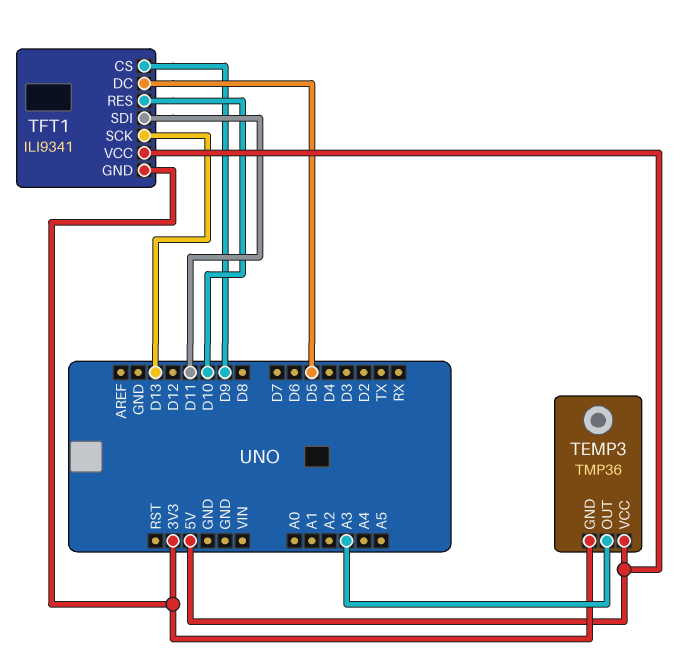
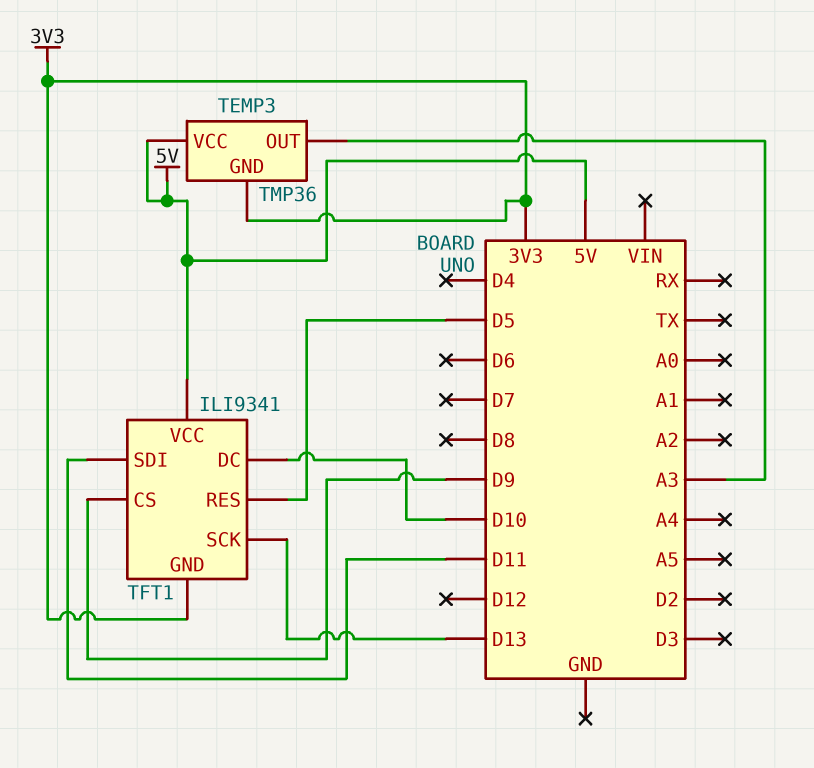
TFT1 pin DC: D5 -> D10
TFT1 pin RES: D10 -> D5

